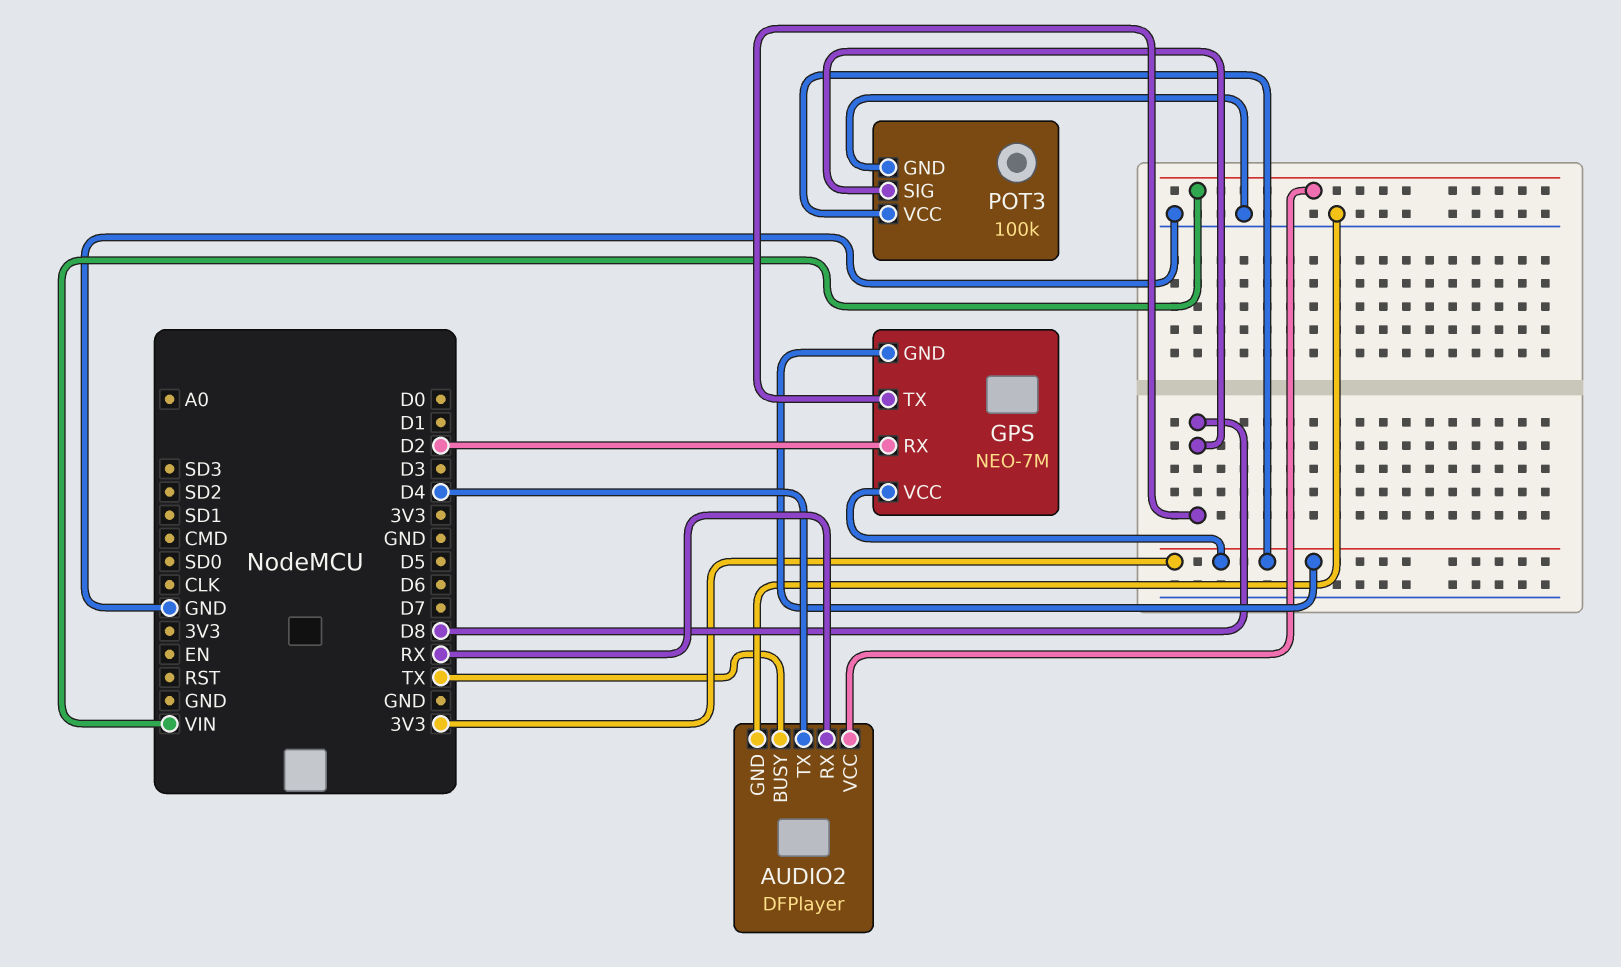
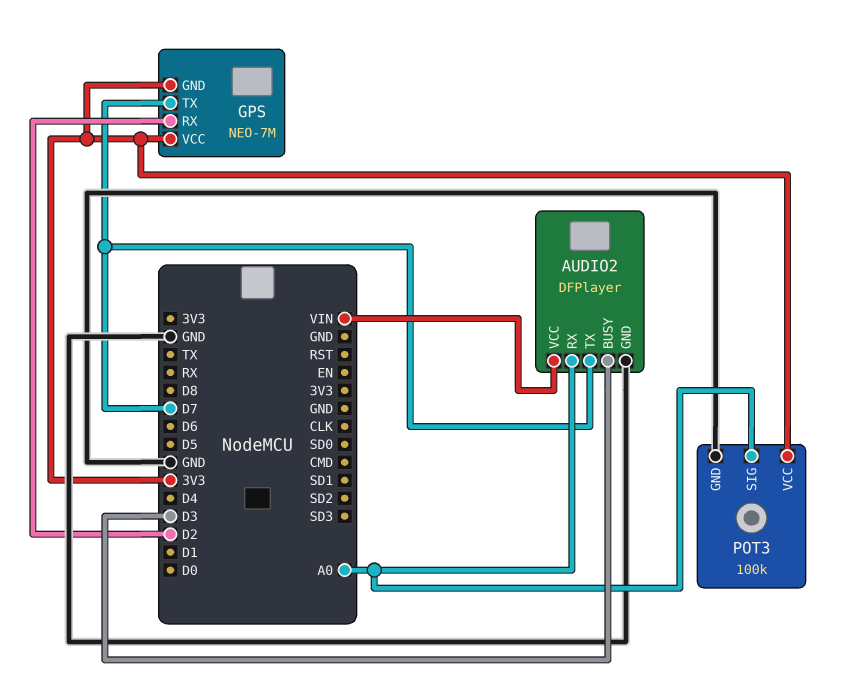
AUDIO2 pin BUSY: TX -> D3
AUDIO2 pin RX: RX -> A0
AUDIO2 pin TX: D4 -> D7
GPS pin TX: D8 -> D7
POT3 pin SIG: D8 -> A0

